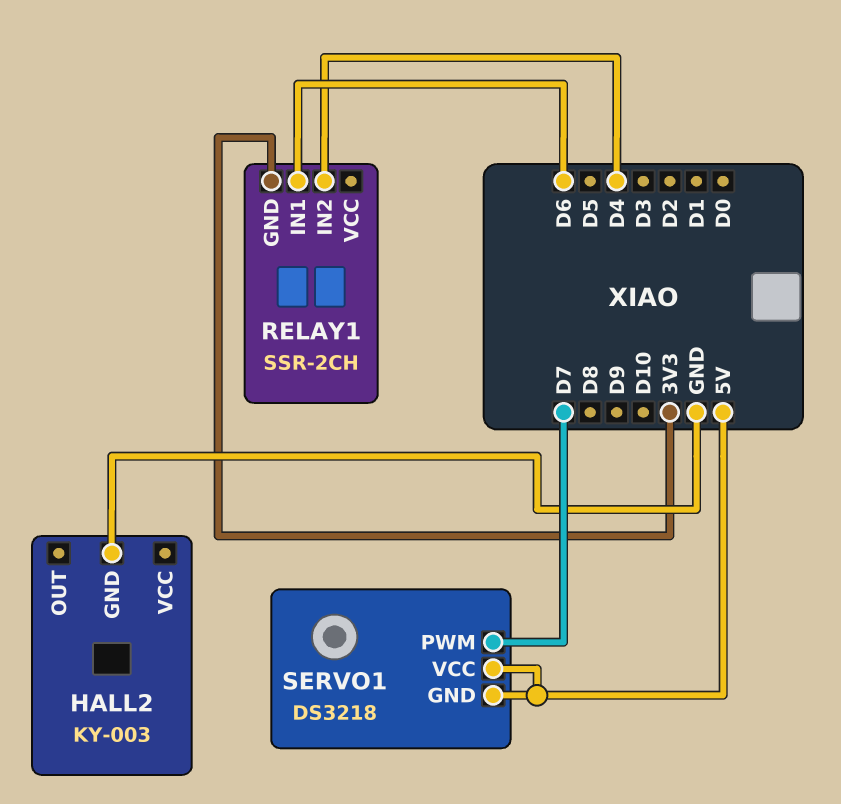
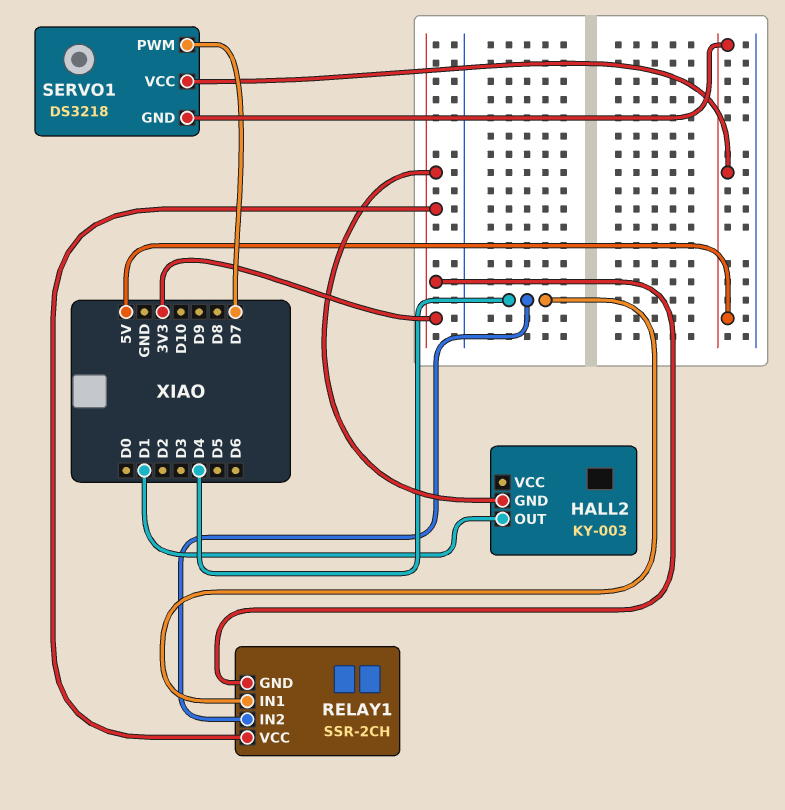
HALL2 pin GND: GND -> 3V3
HALL2 pin OUT: none -> D1
RELAY1 pin IN1: D6 -> D4
RELAY1 pin VCC: none -> 3V3

